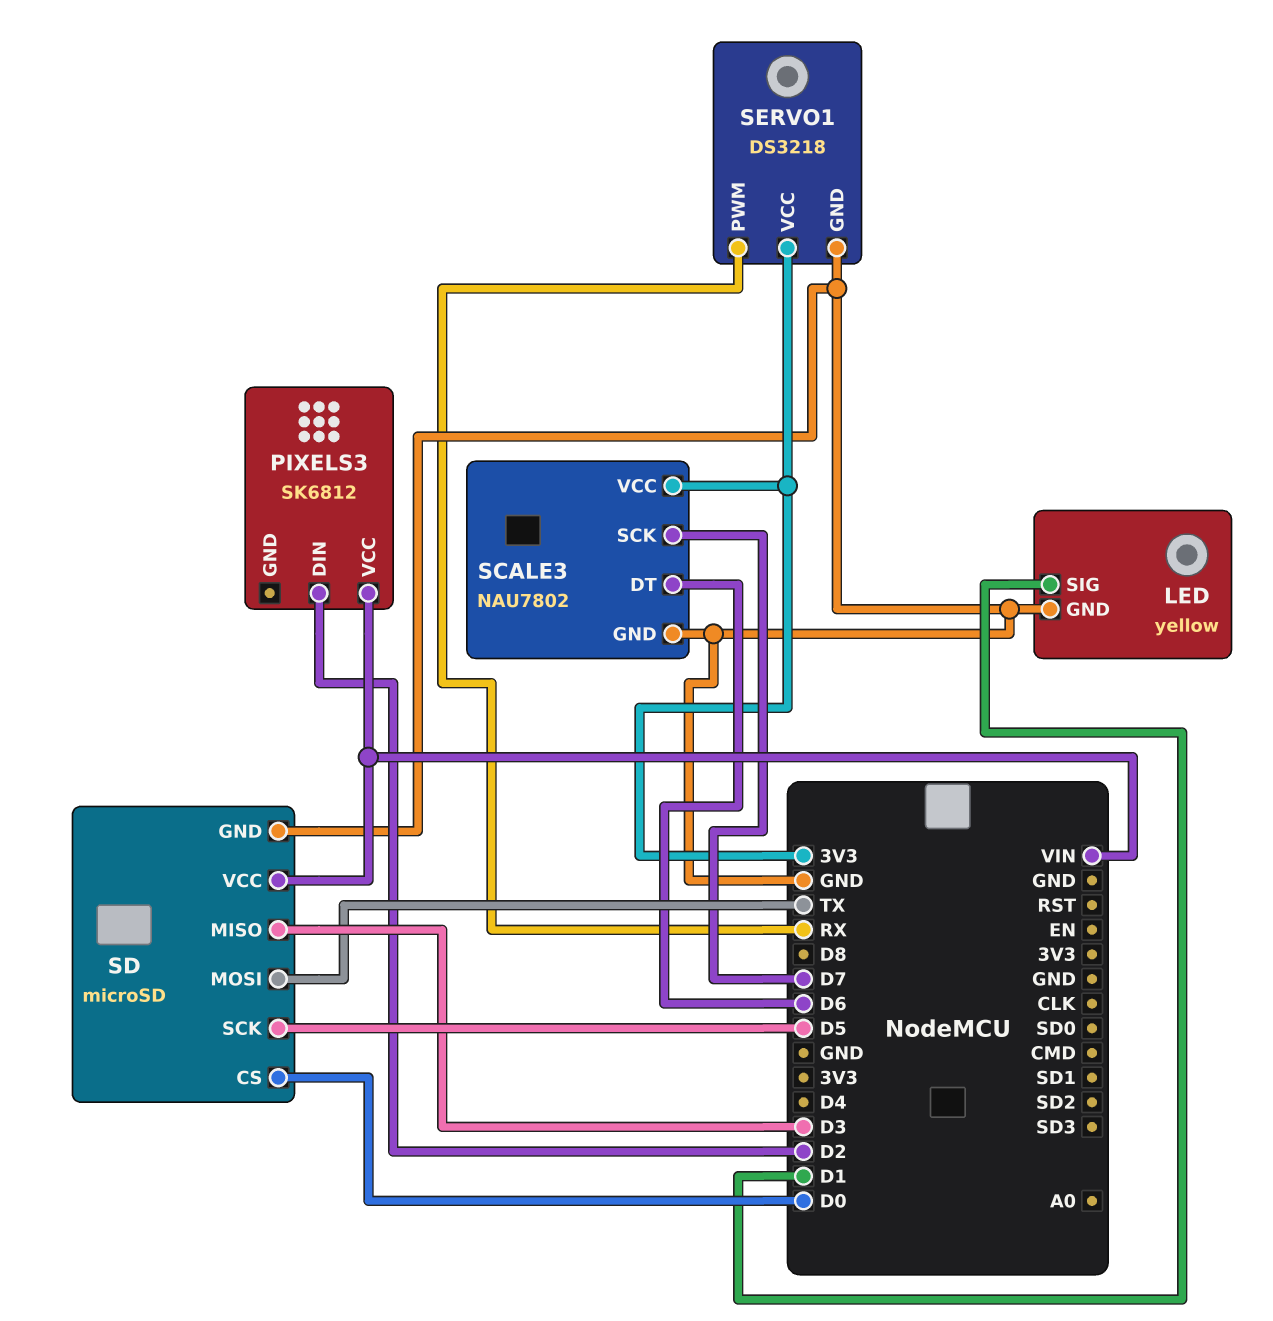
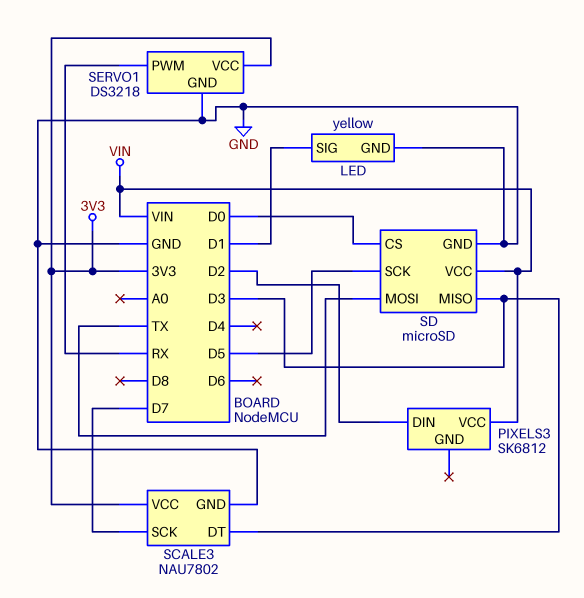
SCALE3 pin DT: D6 -> D3

